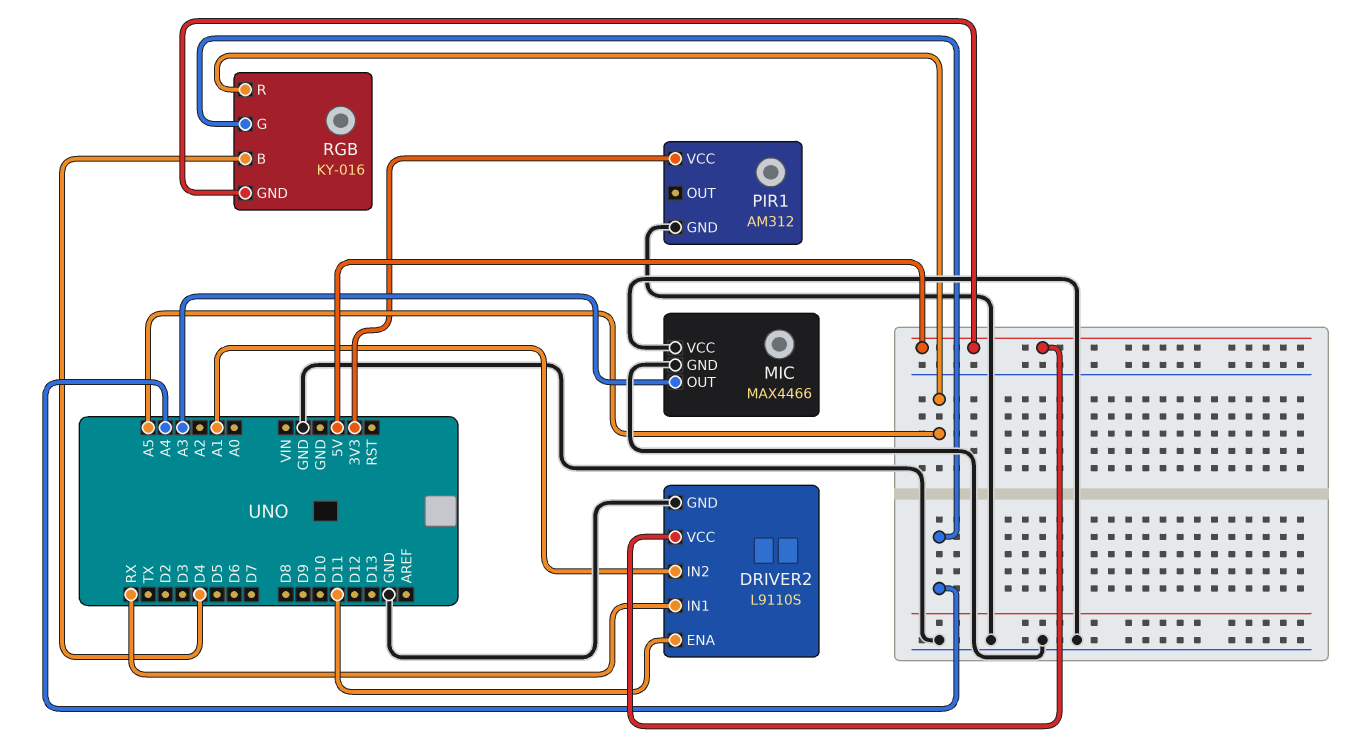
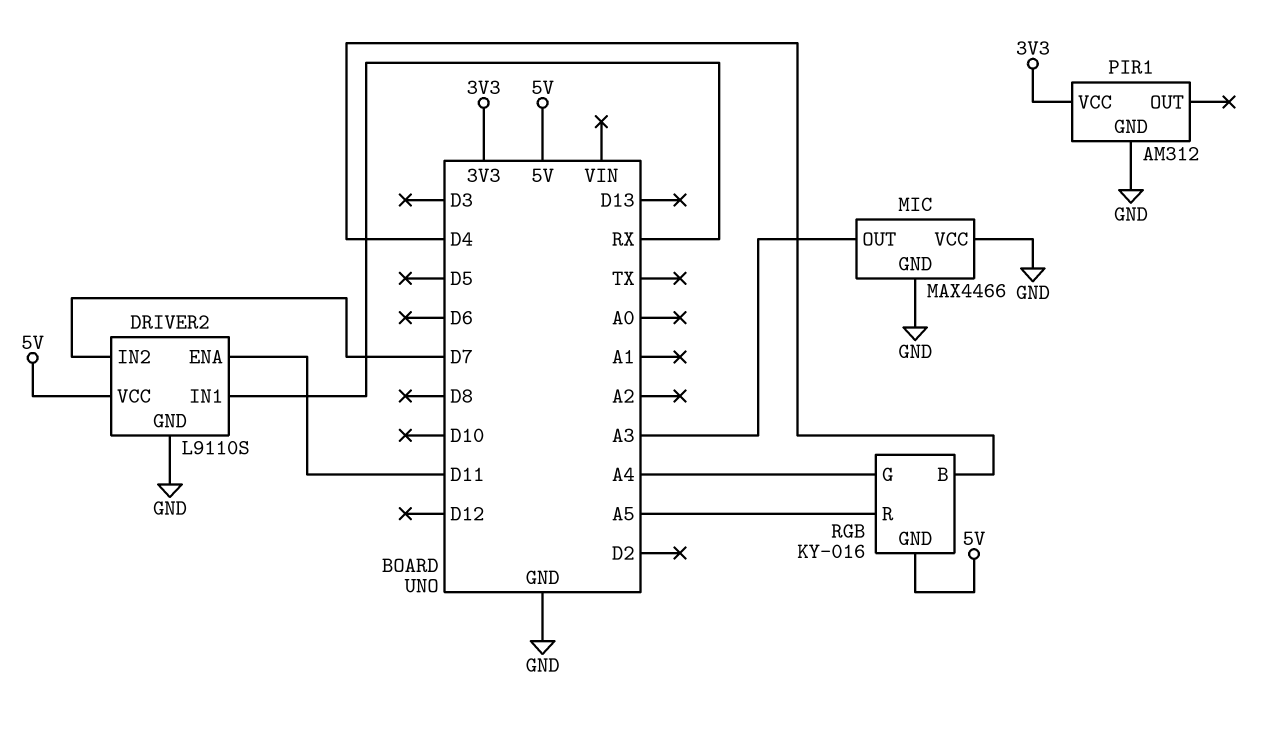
DRIVER2 pin IN2: A1 -> D7

